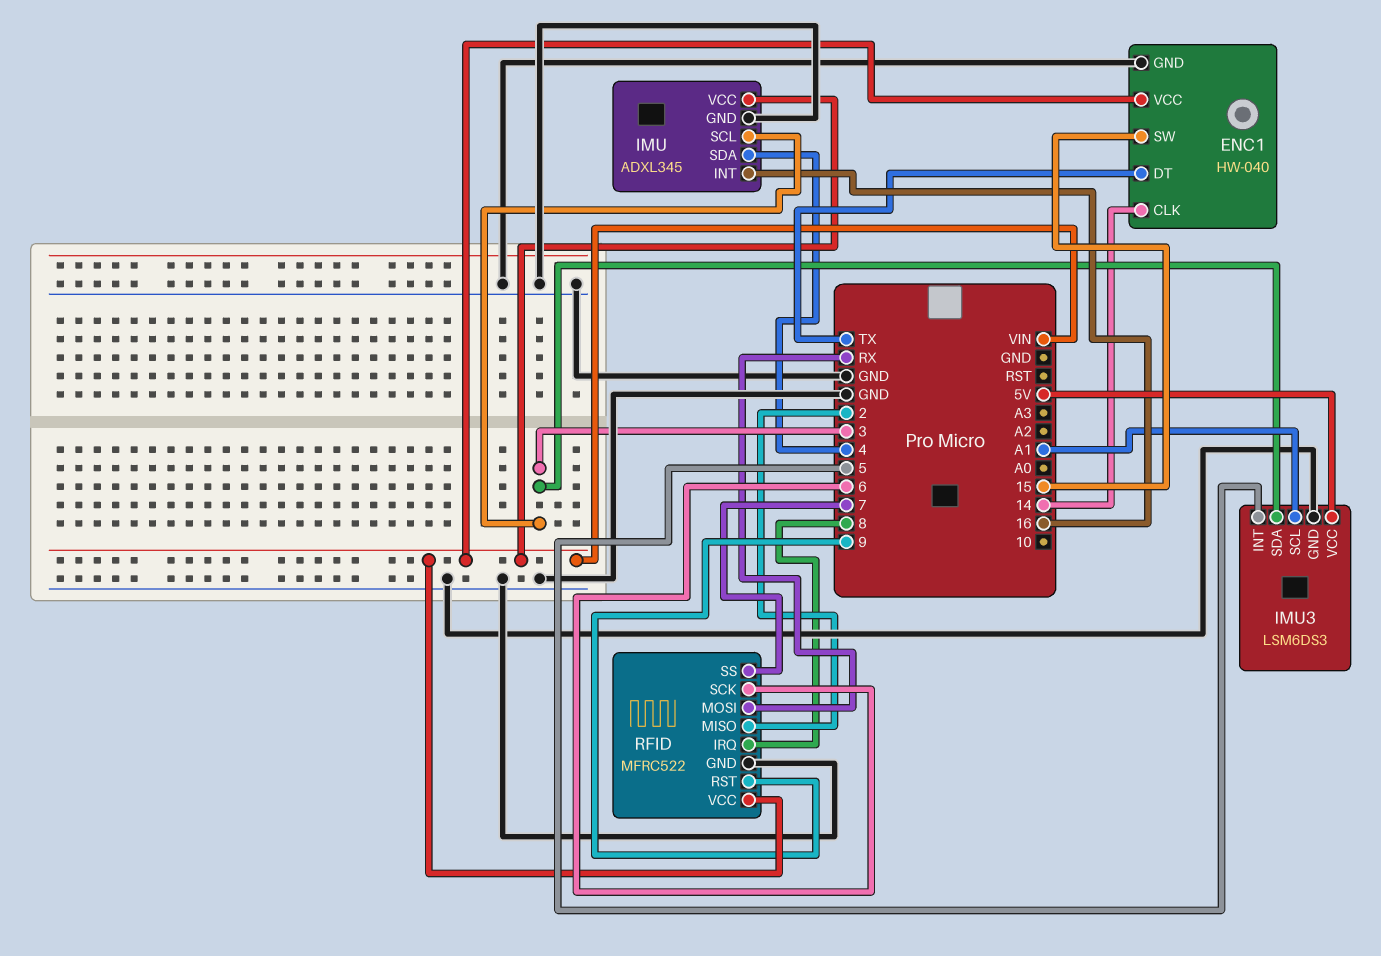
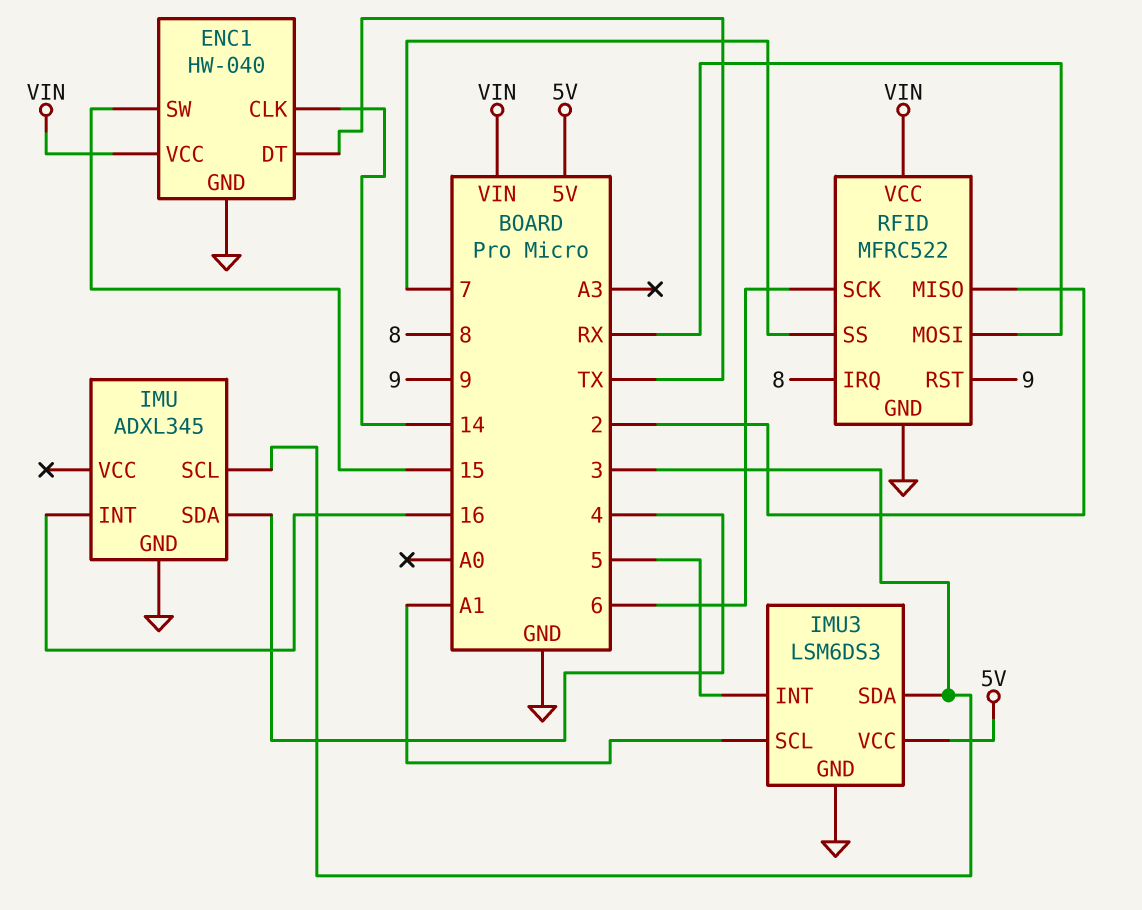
IMU pin VCC: VIN -> none

